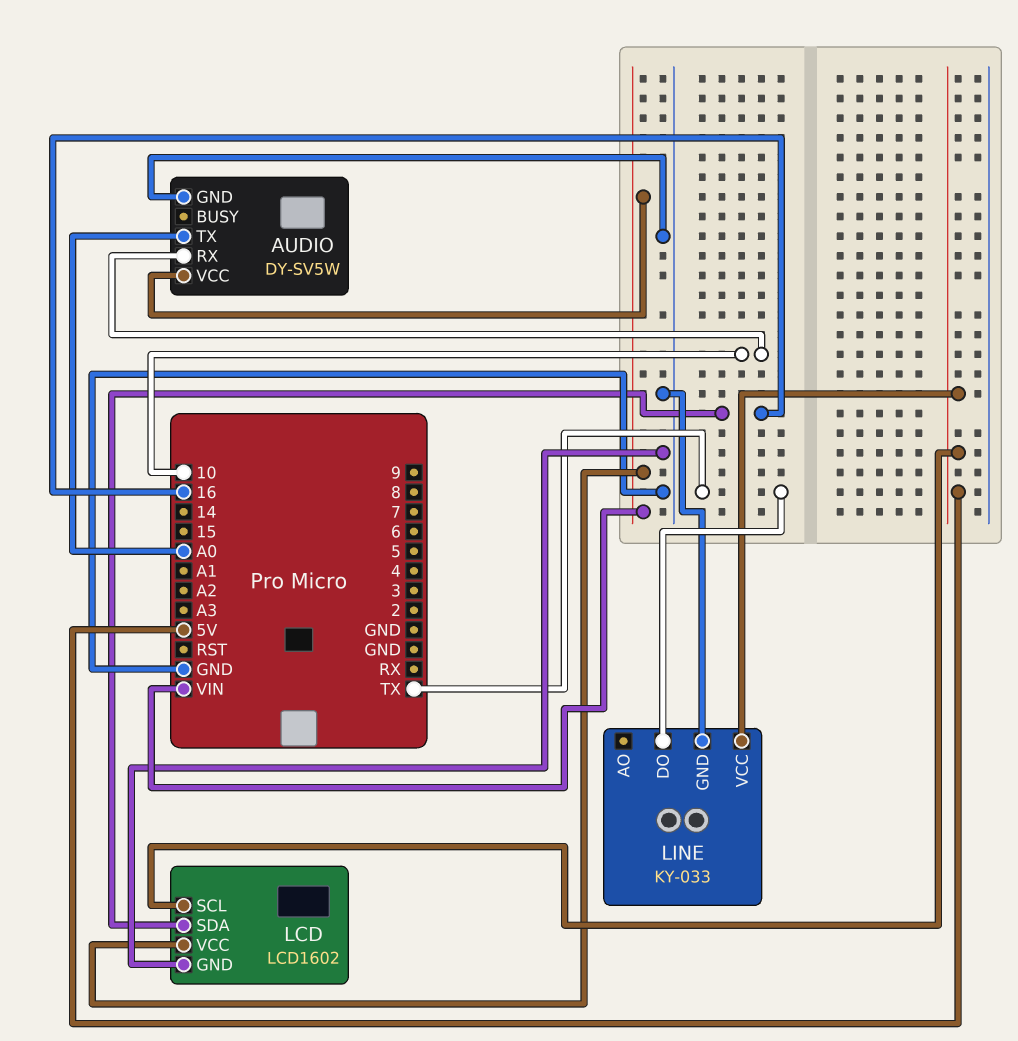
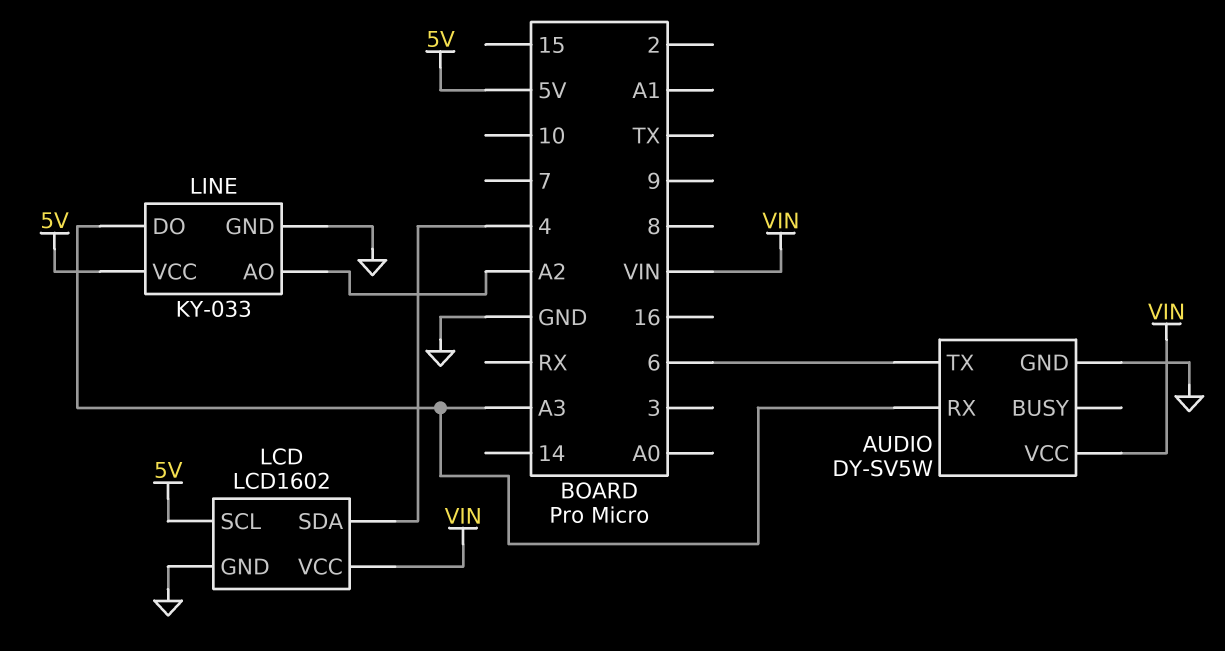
AUDIO pin RX: 10 -> A3
AUDIO pin TX: A0 -> 6
LCD pin SDA: 16 -> 4
LINE pin AO: none -> A2
LINE pin DO: TX -> A3

